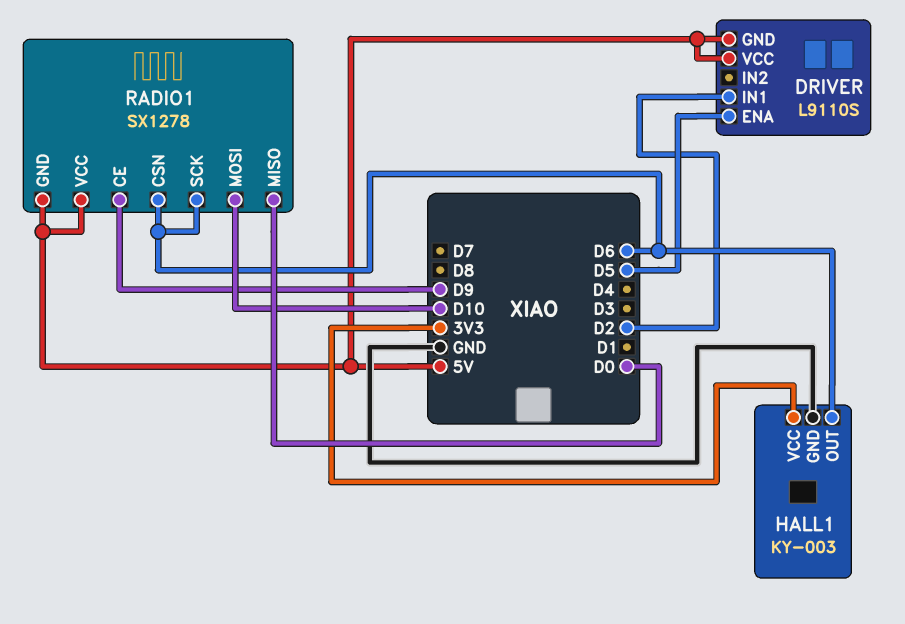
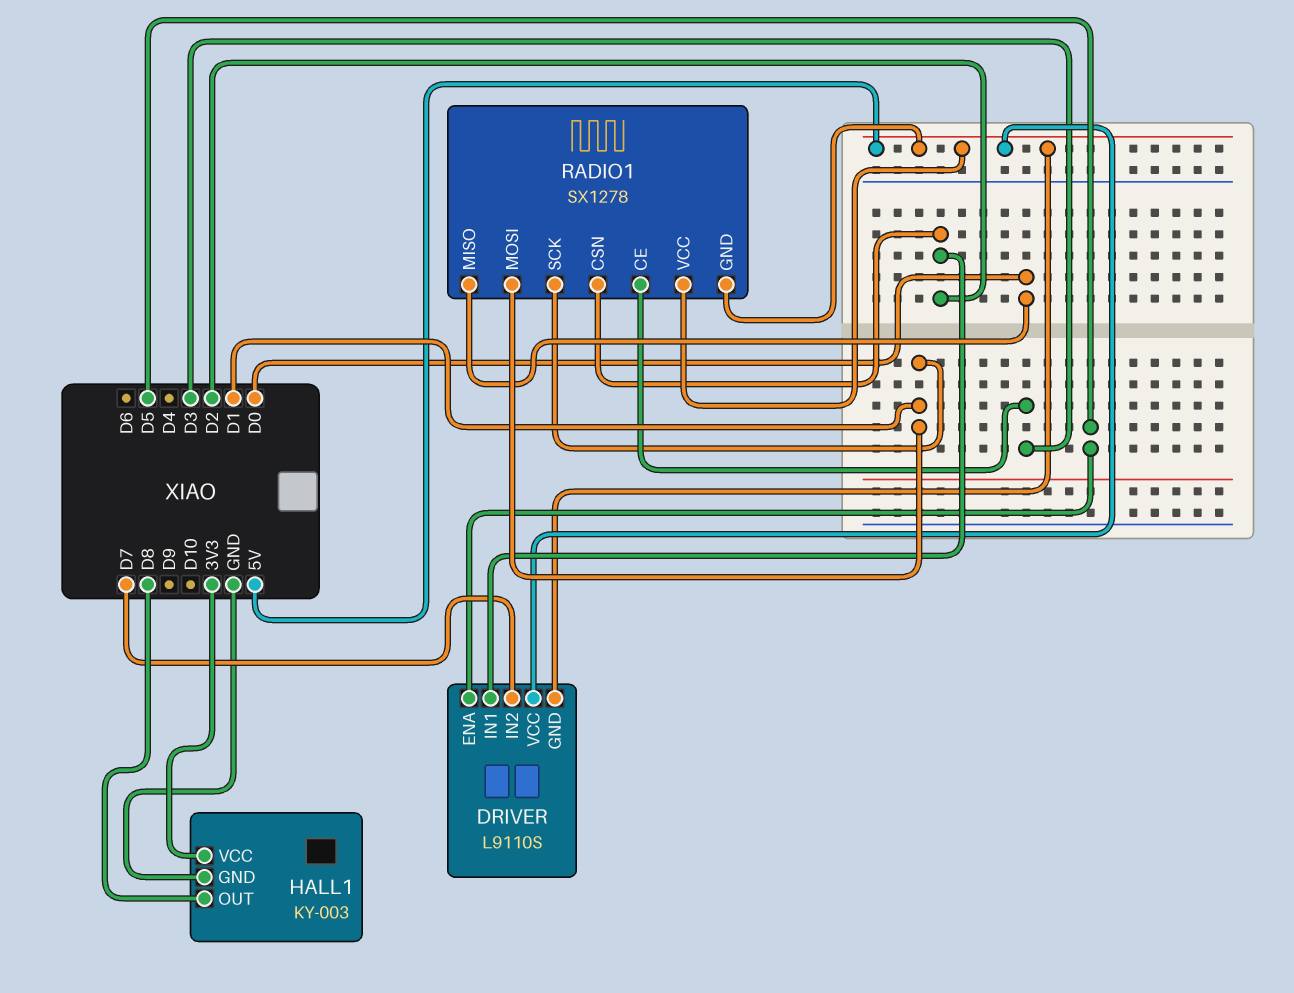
DRIVER pin IN2: none -> D7
HALL1 pin OUT: D6 -> D8
RADIO1 pin CE: D9 -> D3
RADIO1 pin CSN: D6 -> D2
RADIO1 pin MOSI: D10 -> D1
RADIO1 pin SCK: D6 -> D1

